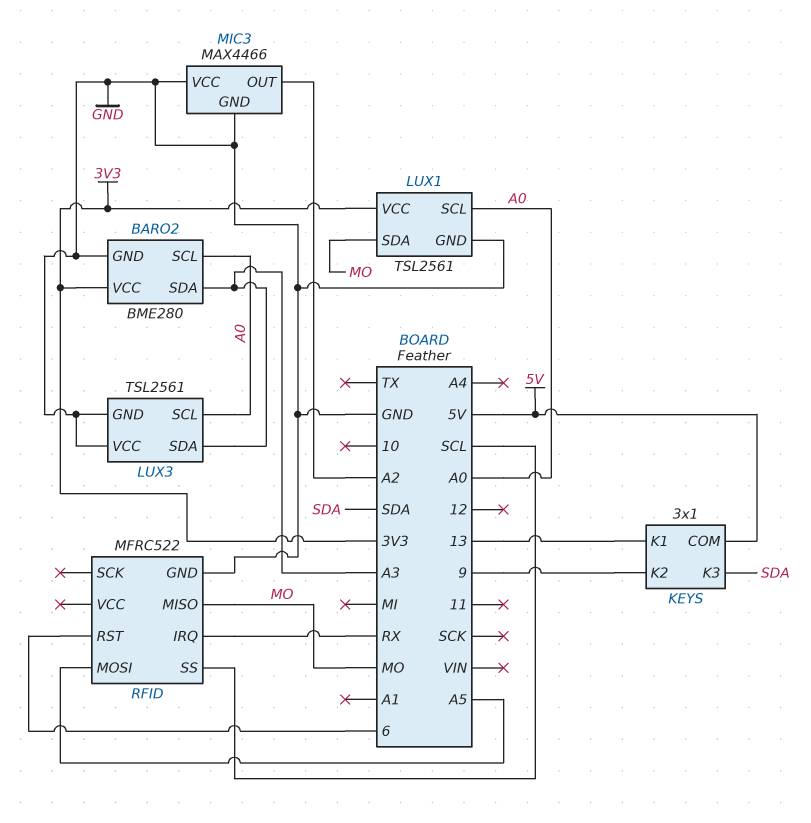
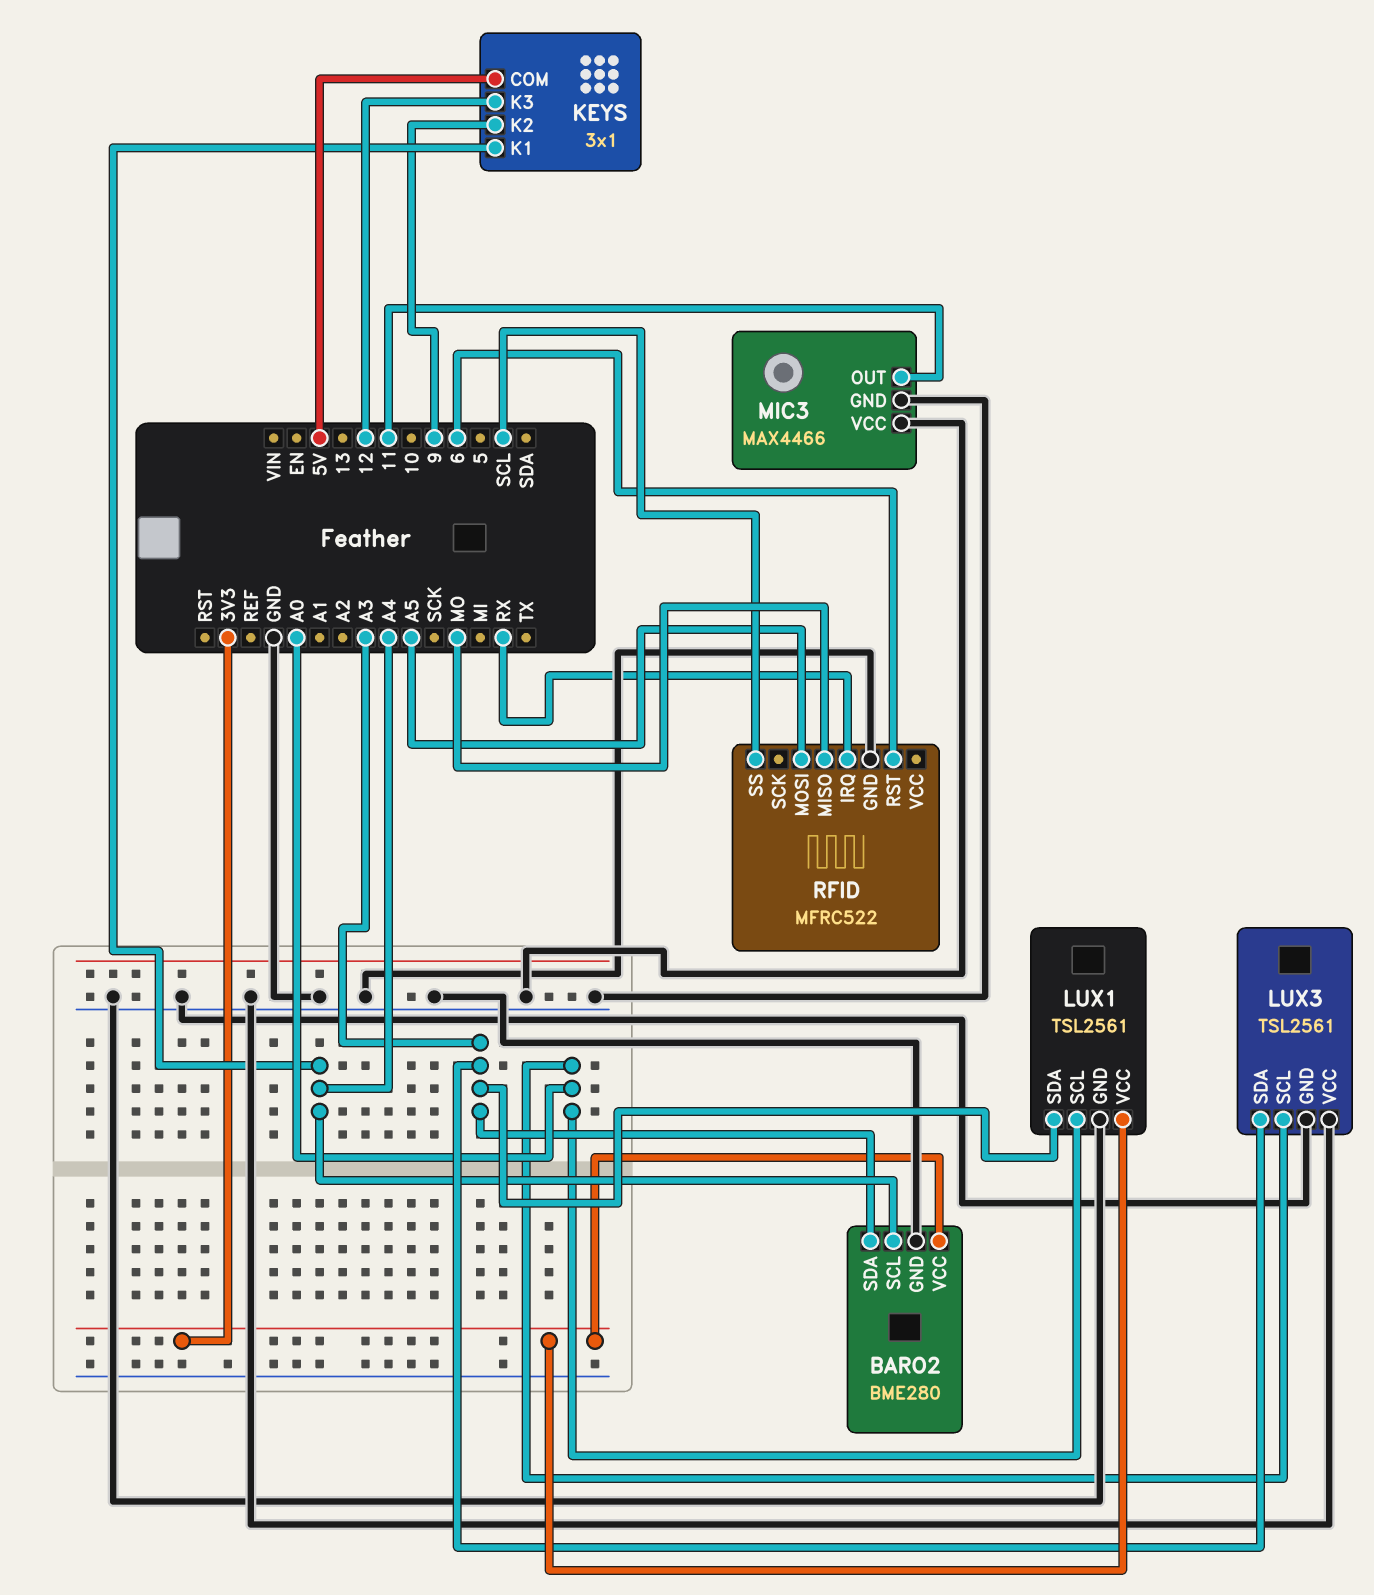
BARO2 pin SCL: A0 -> A4
KEYS pin K1: 13 -> A4
KEYS pin K3: SDA -> 12
LUX1 pin SDA: MO -> A3
MIC3 pin OUT: A2 -> 11

